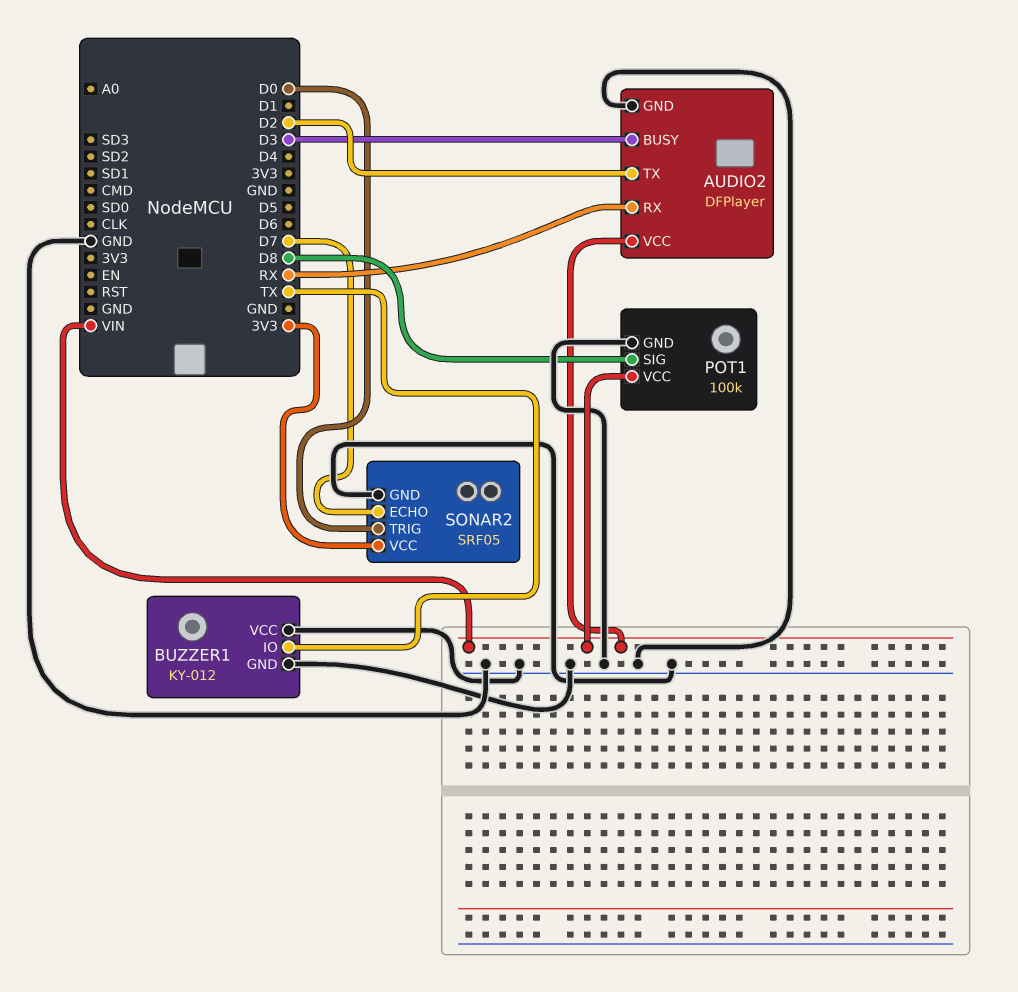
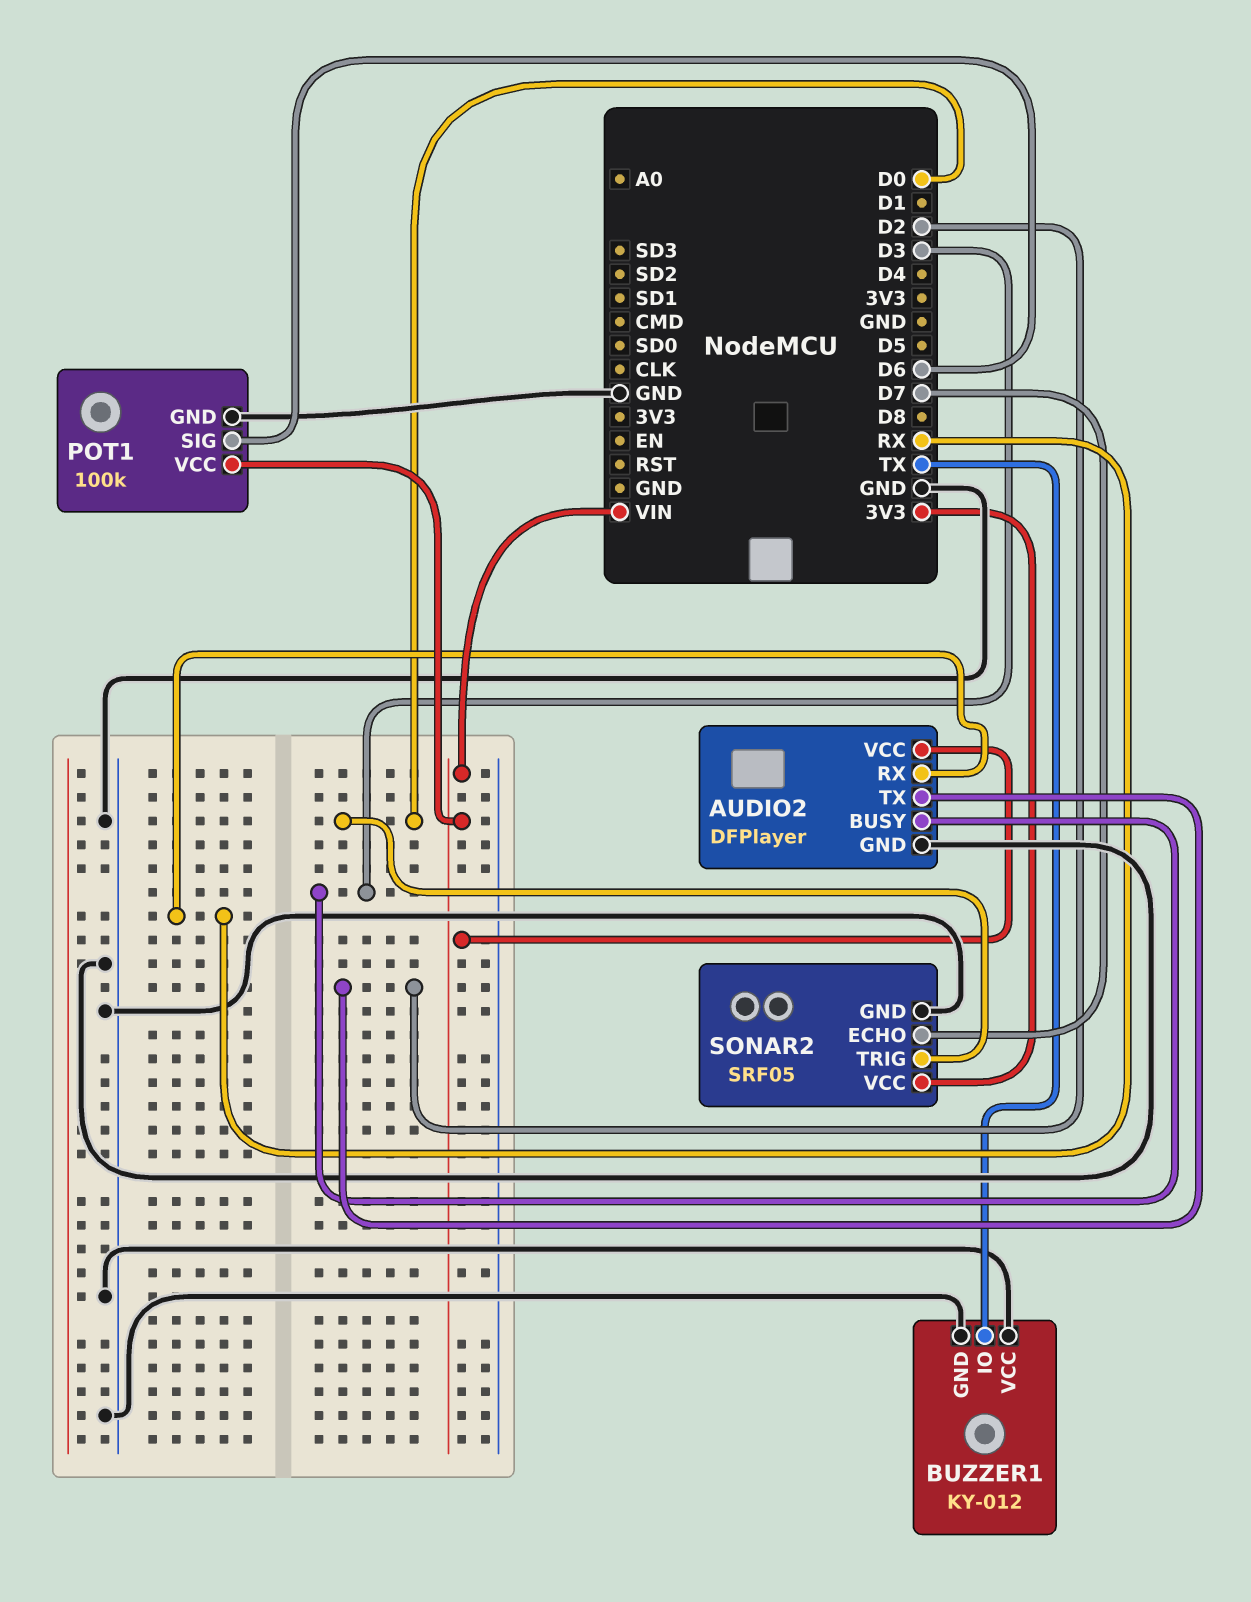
POT1 pin SIG: D8 -> D6

